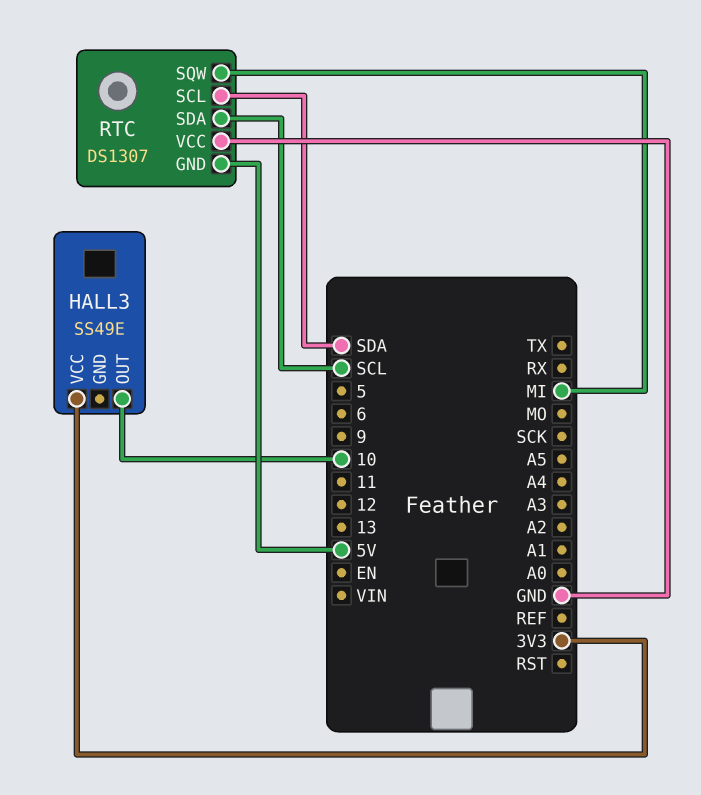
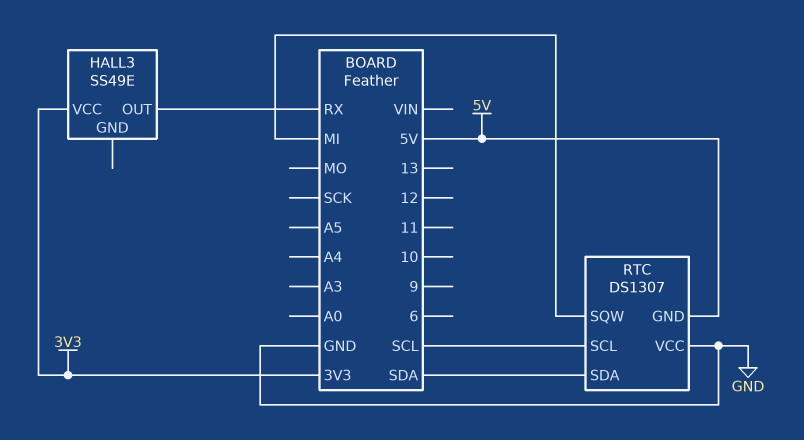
HALL3 pin OUT: 10 -> RX
RTC pin SCL: SDA -> SCL
RTC pin SDA: SCL -> SDA

